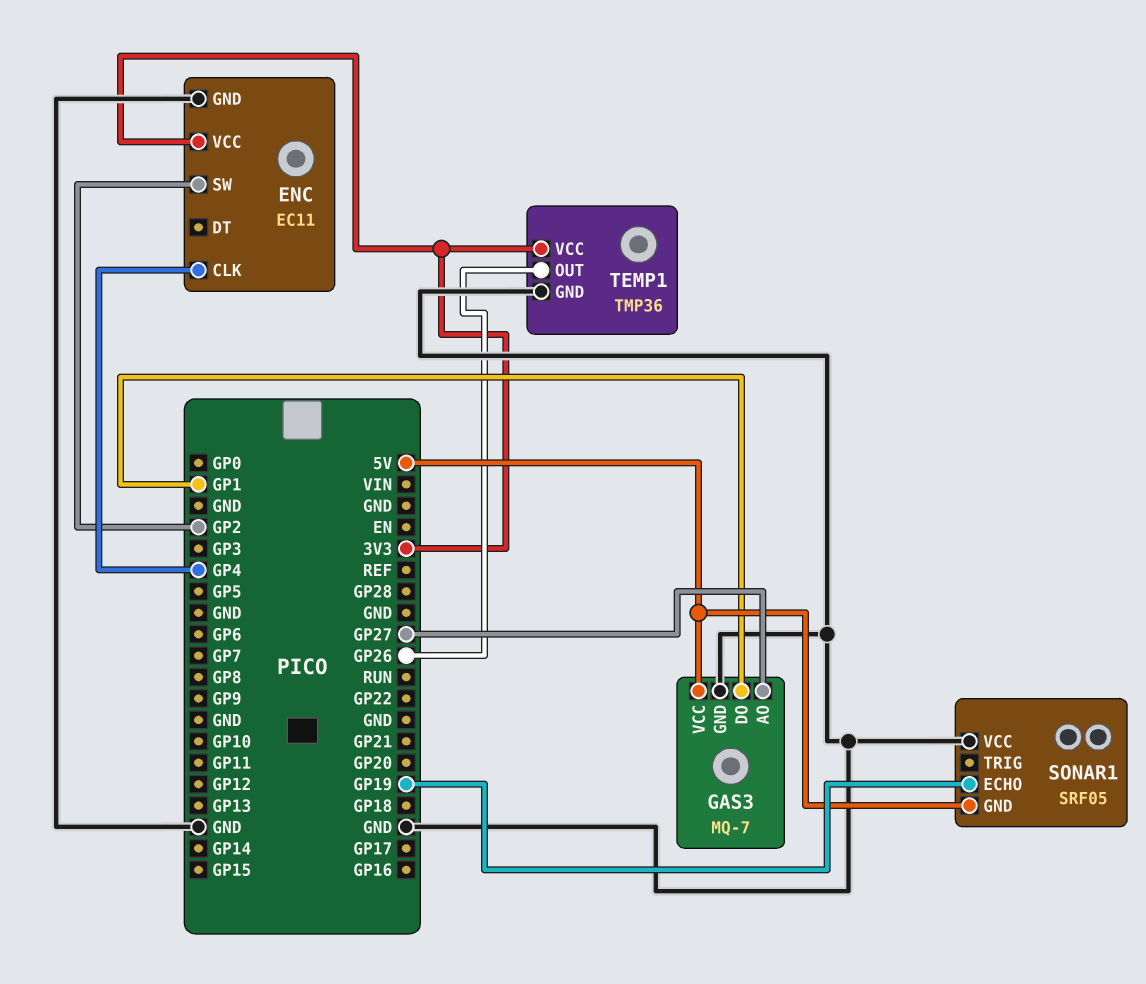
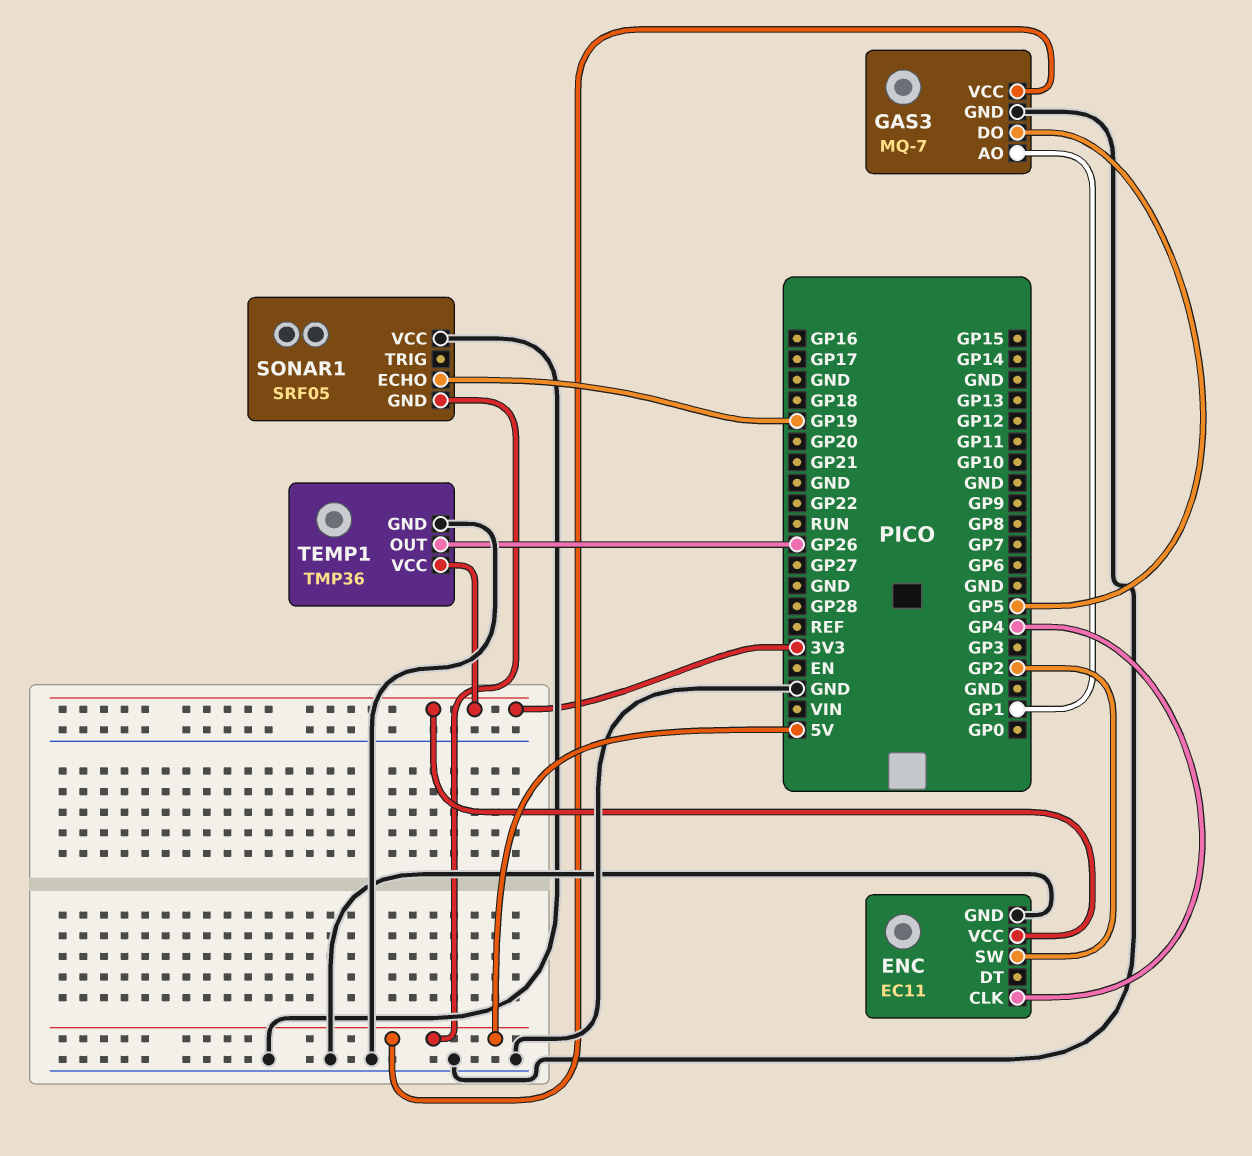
GAS3 pin AO: GP27 -> GP1
GAS3 pin DO: GP1 -> GP5

